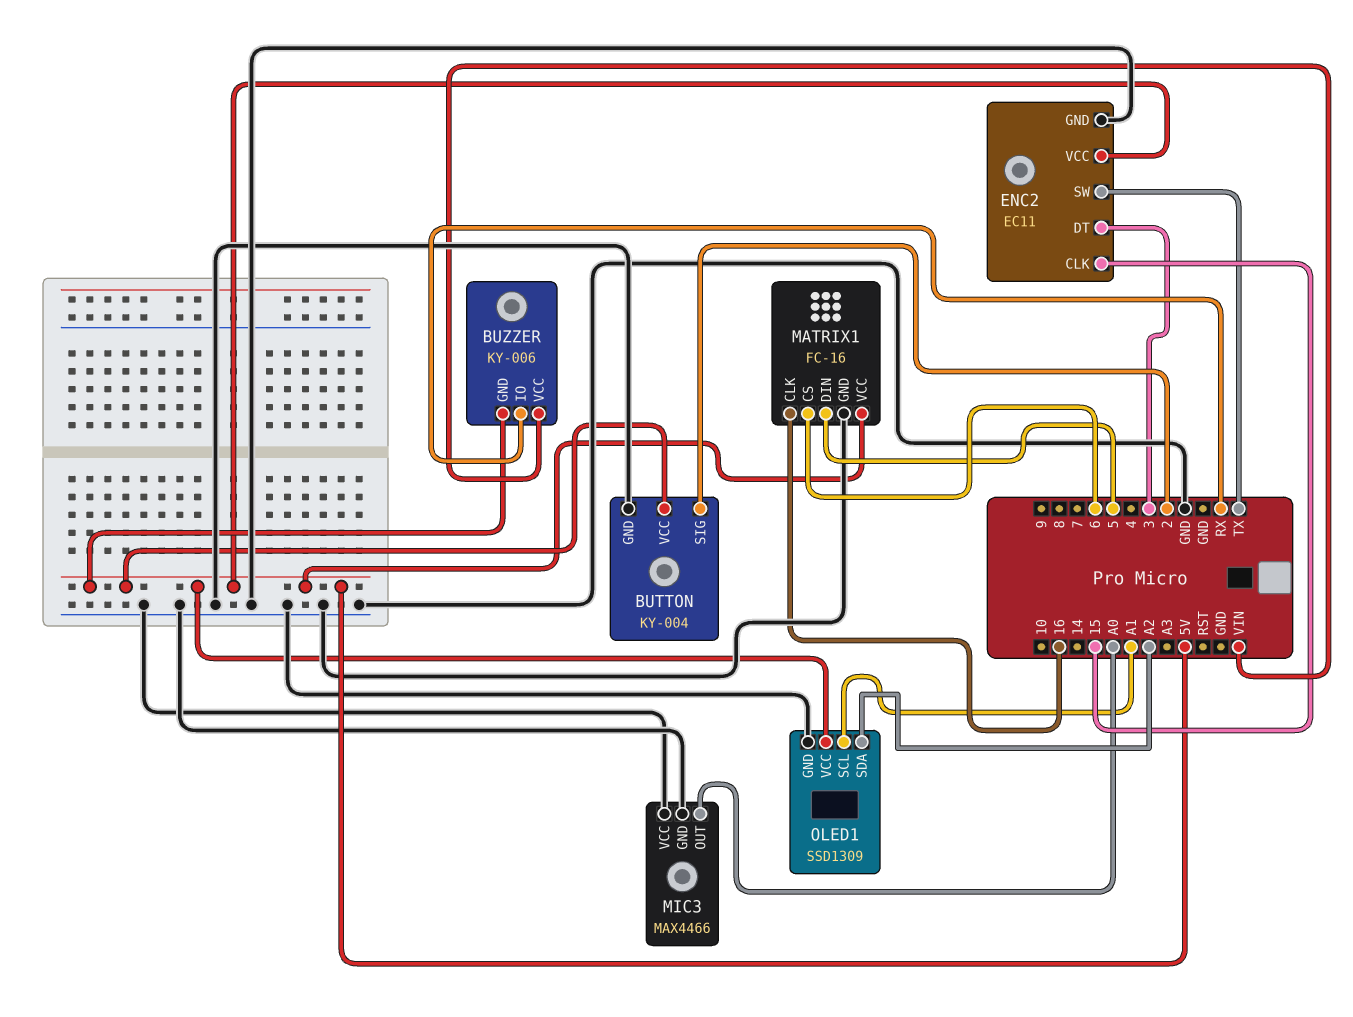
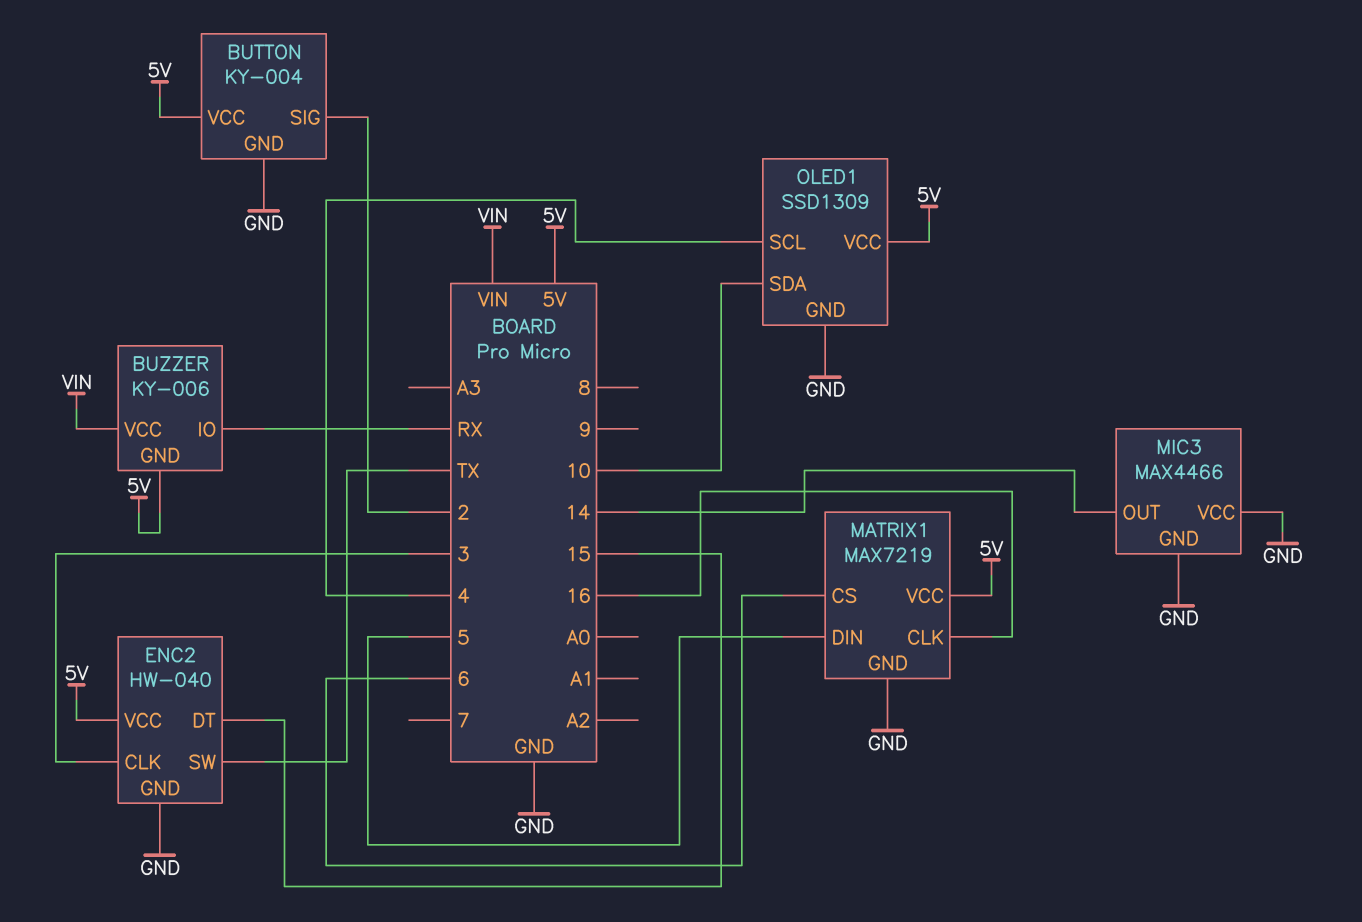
ENC2: EC11 -> HW-040
ENC2 pin CLK: 15 -> 3
ENC2 pin DT: 3 -> 15
MATRIX1: FC-16 -> MAX7219
MIC3 pin OUT: A0 -> 14
OLED1 pin SCL: A1 -> 4
OLED1 pin SDA: A2 -> 10

